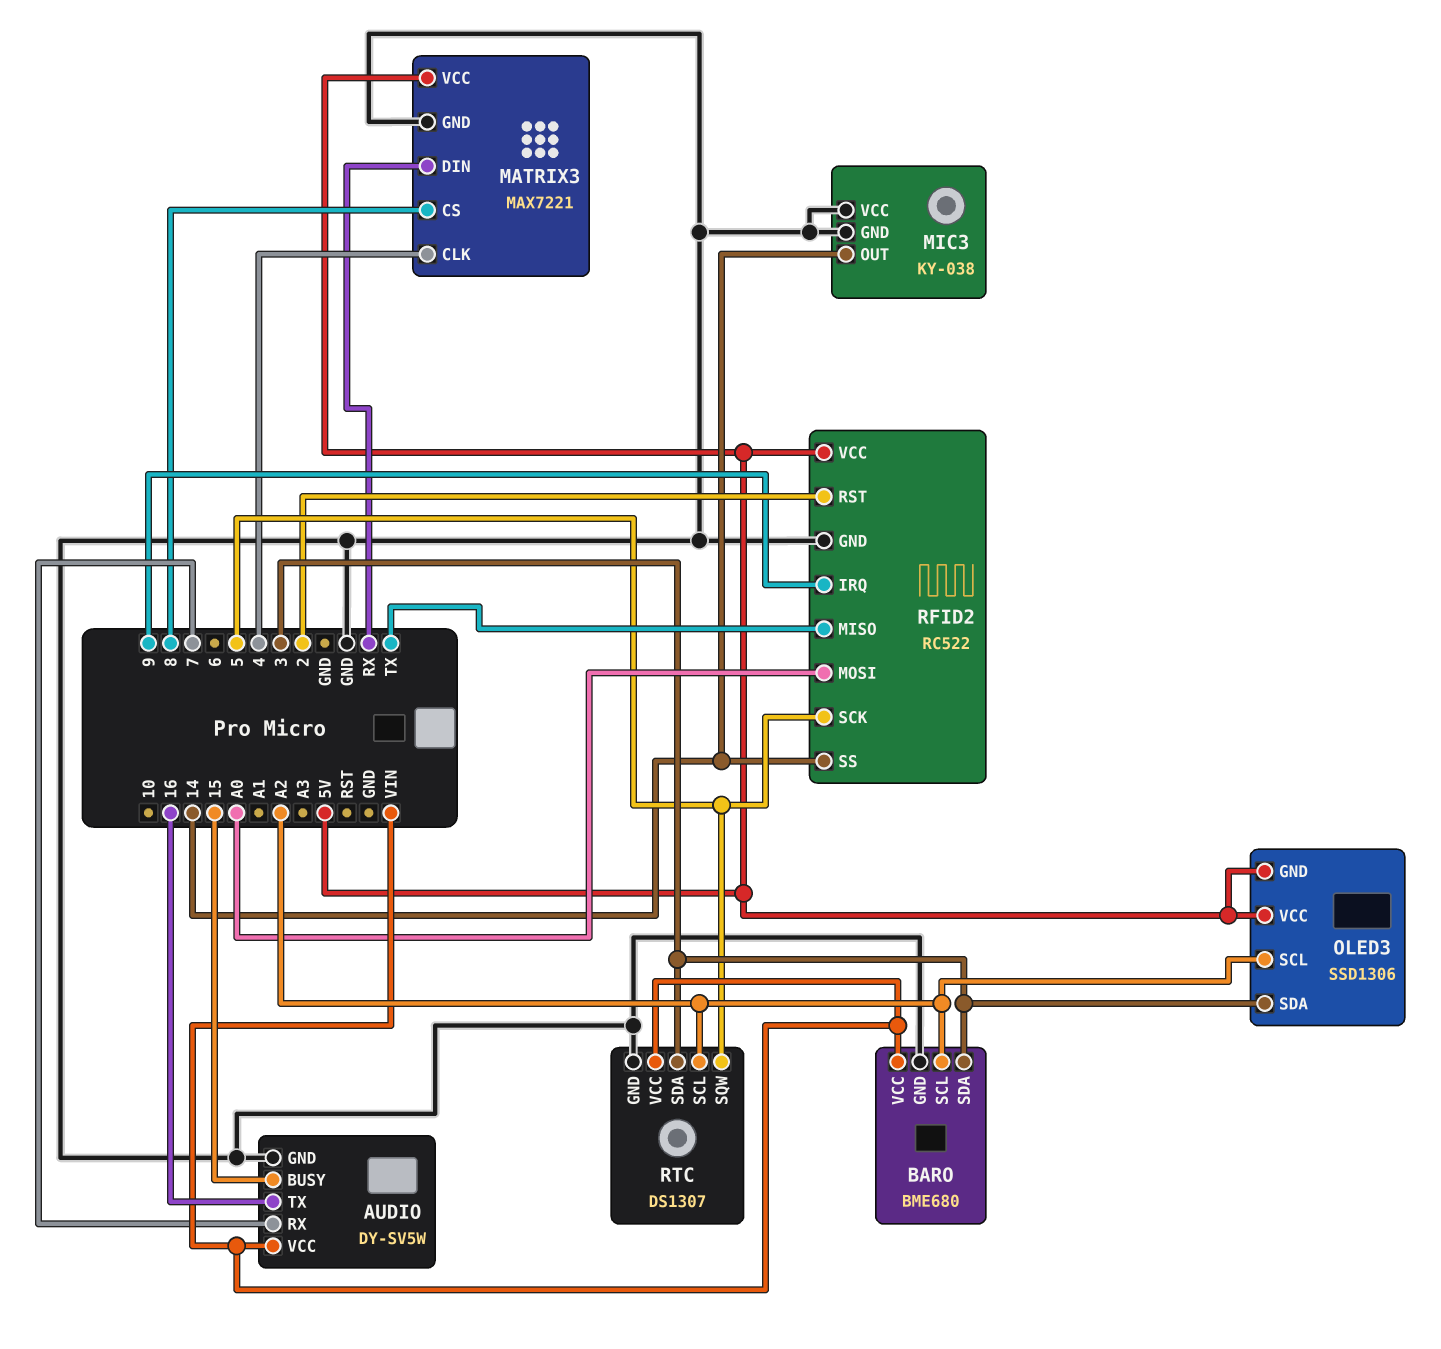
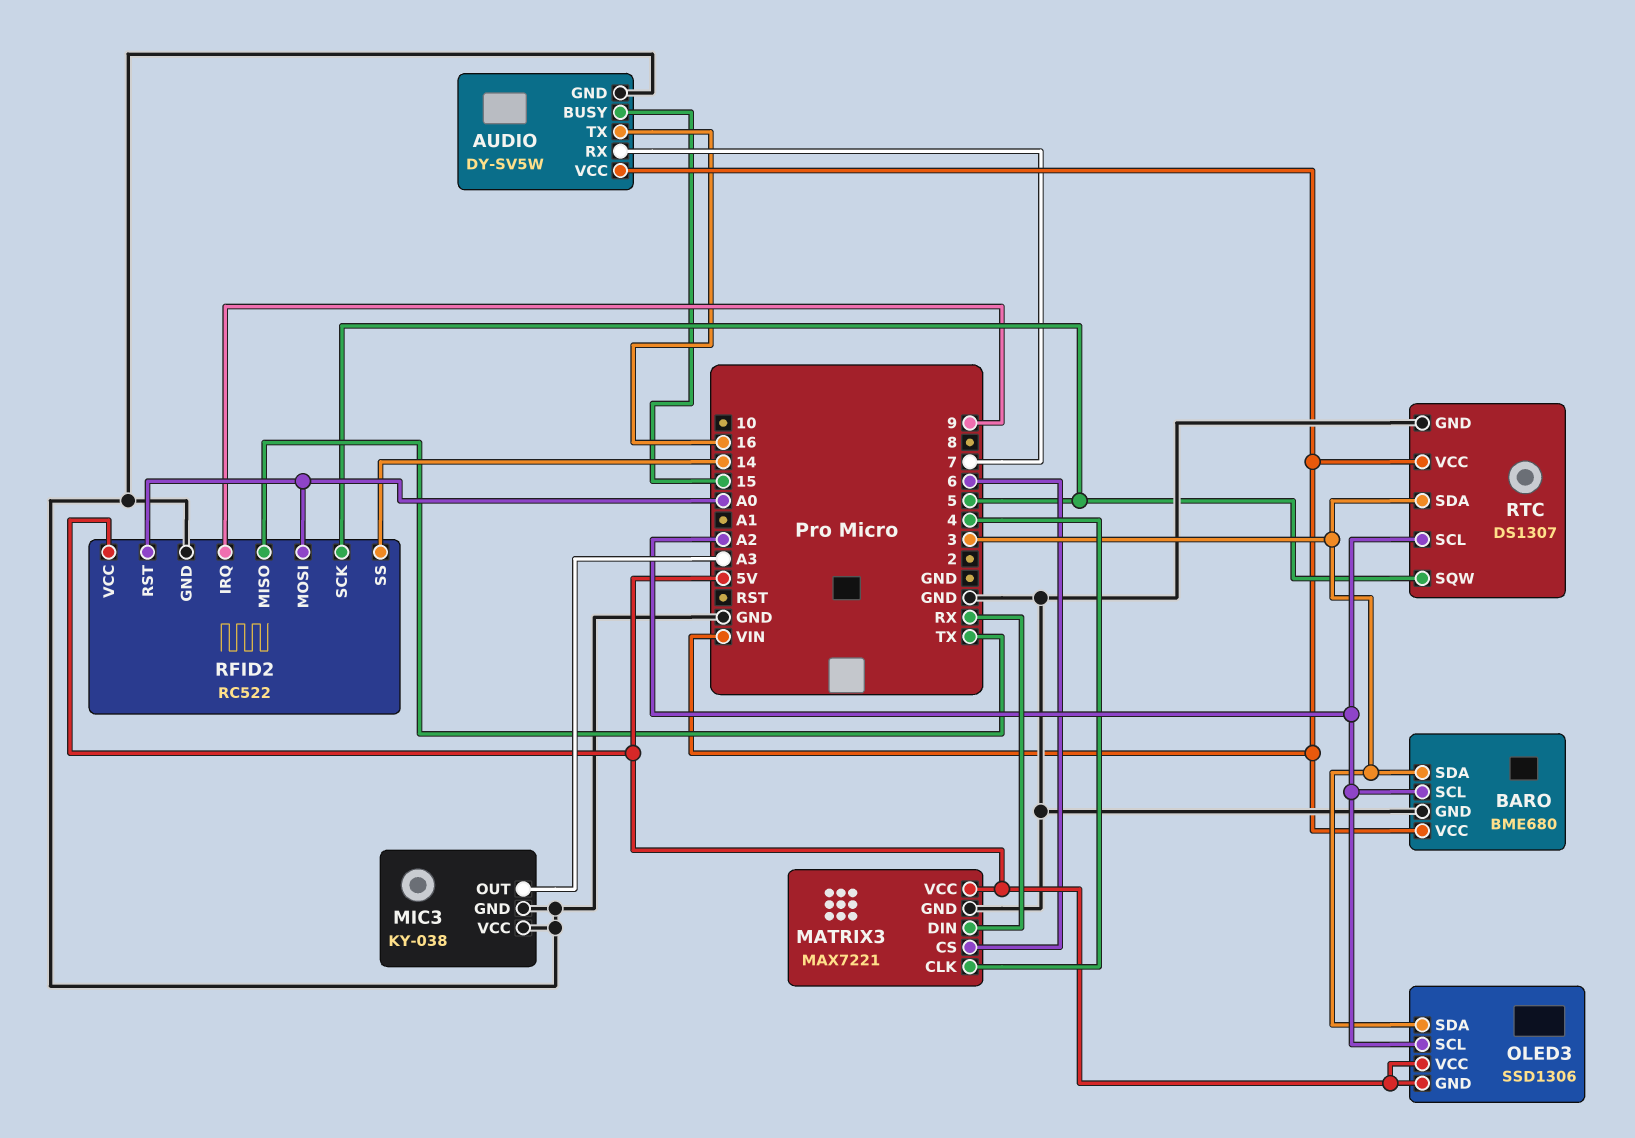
MATRIX3 pin CS: 8 -> 6
MIC3 pin OUT: 14 -> A3
RFID2 pin RST: 2 -> A0

